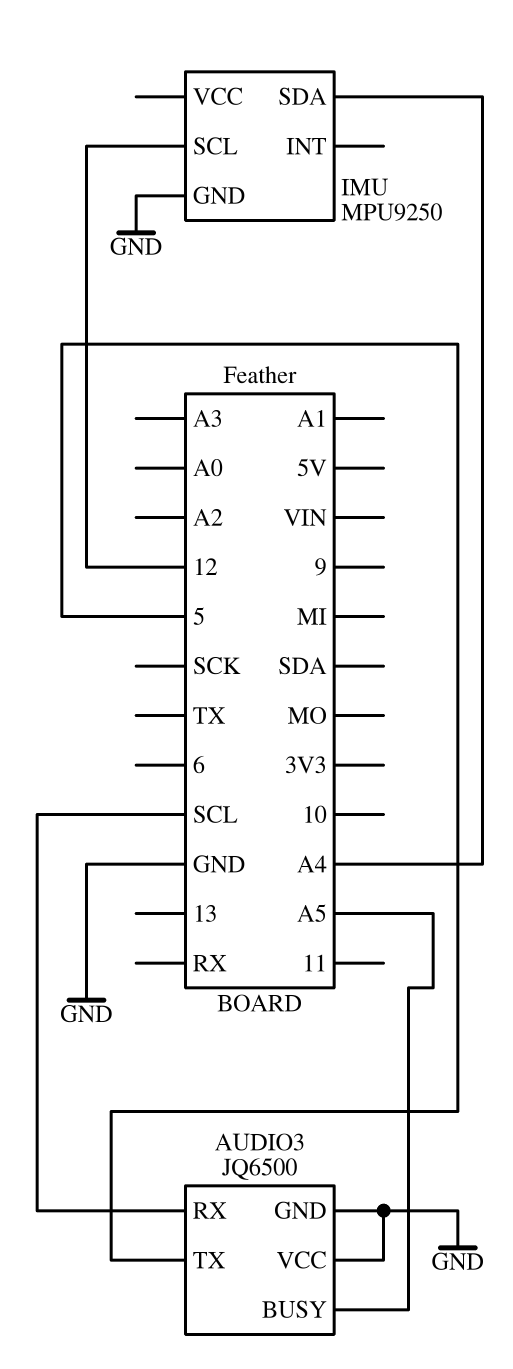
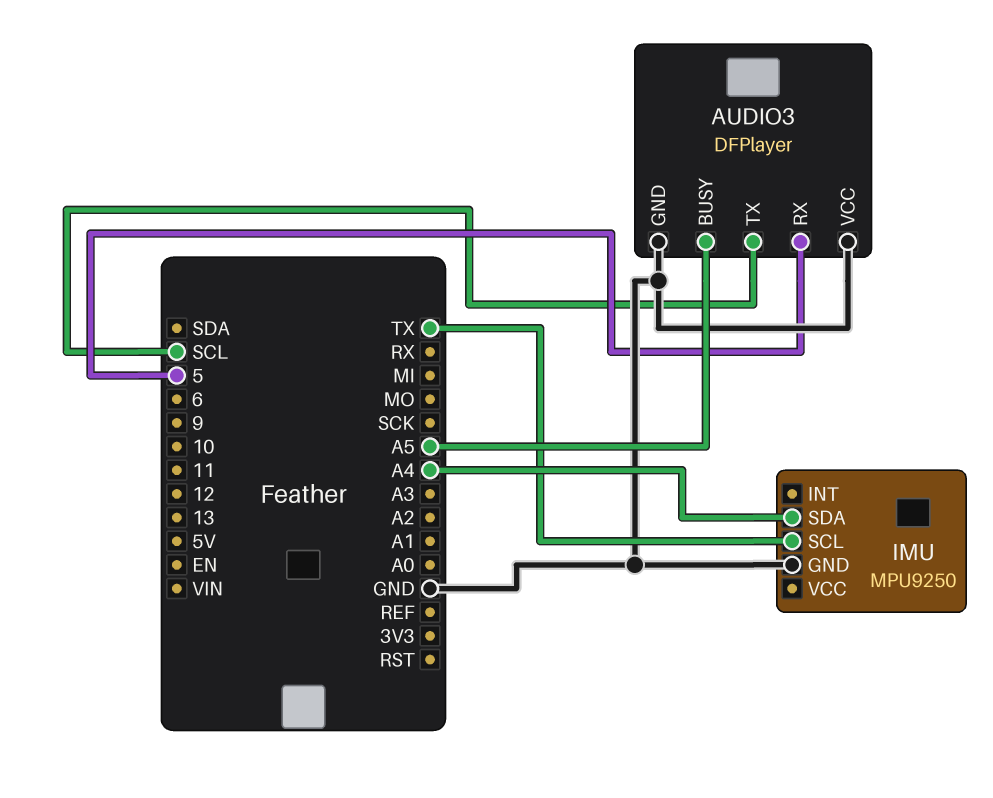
AUDIO3: JQ6500 -> DFPlayer
AUDIO3 pin RX: SCL -> 5
AUDIO3 pin TX: 5 -> SCL
IMU pin SCL: 12 -> TX

